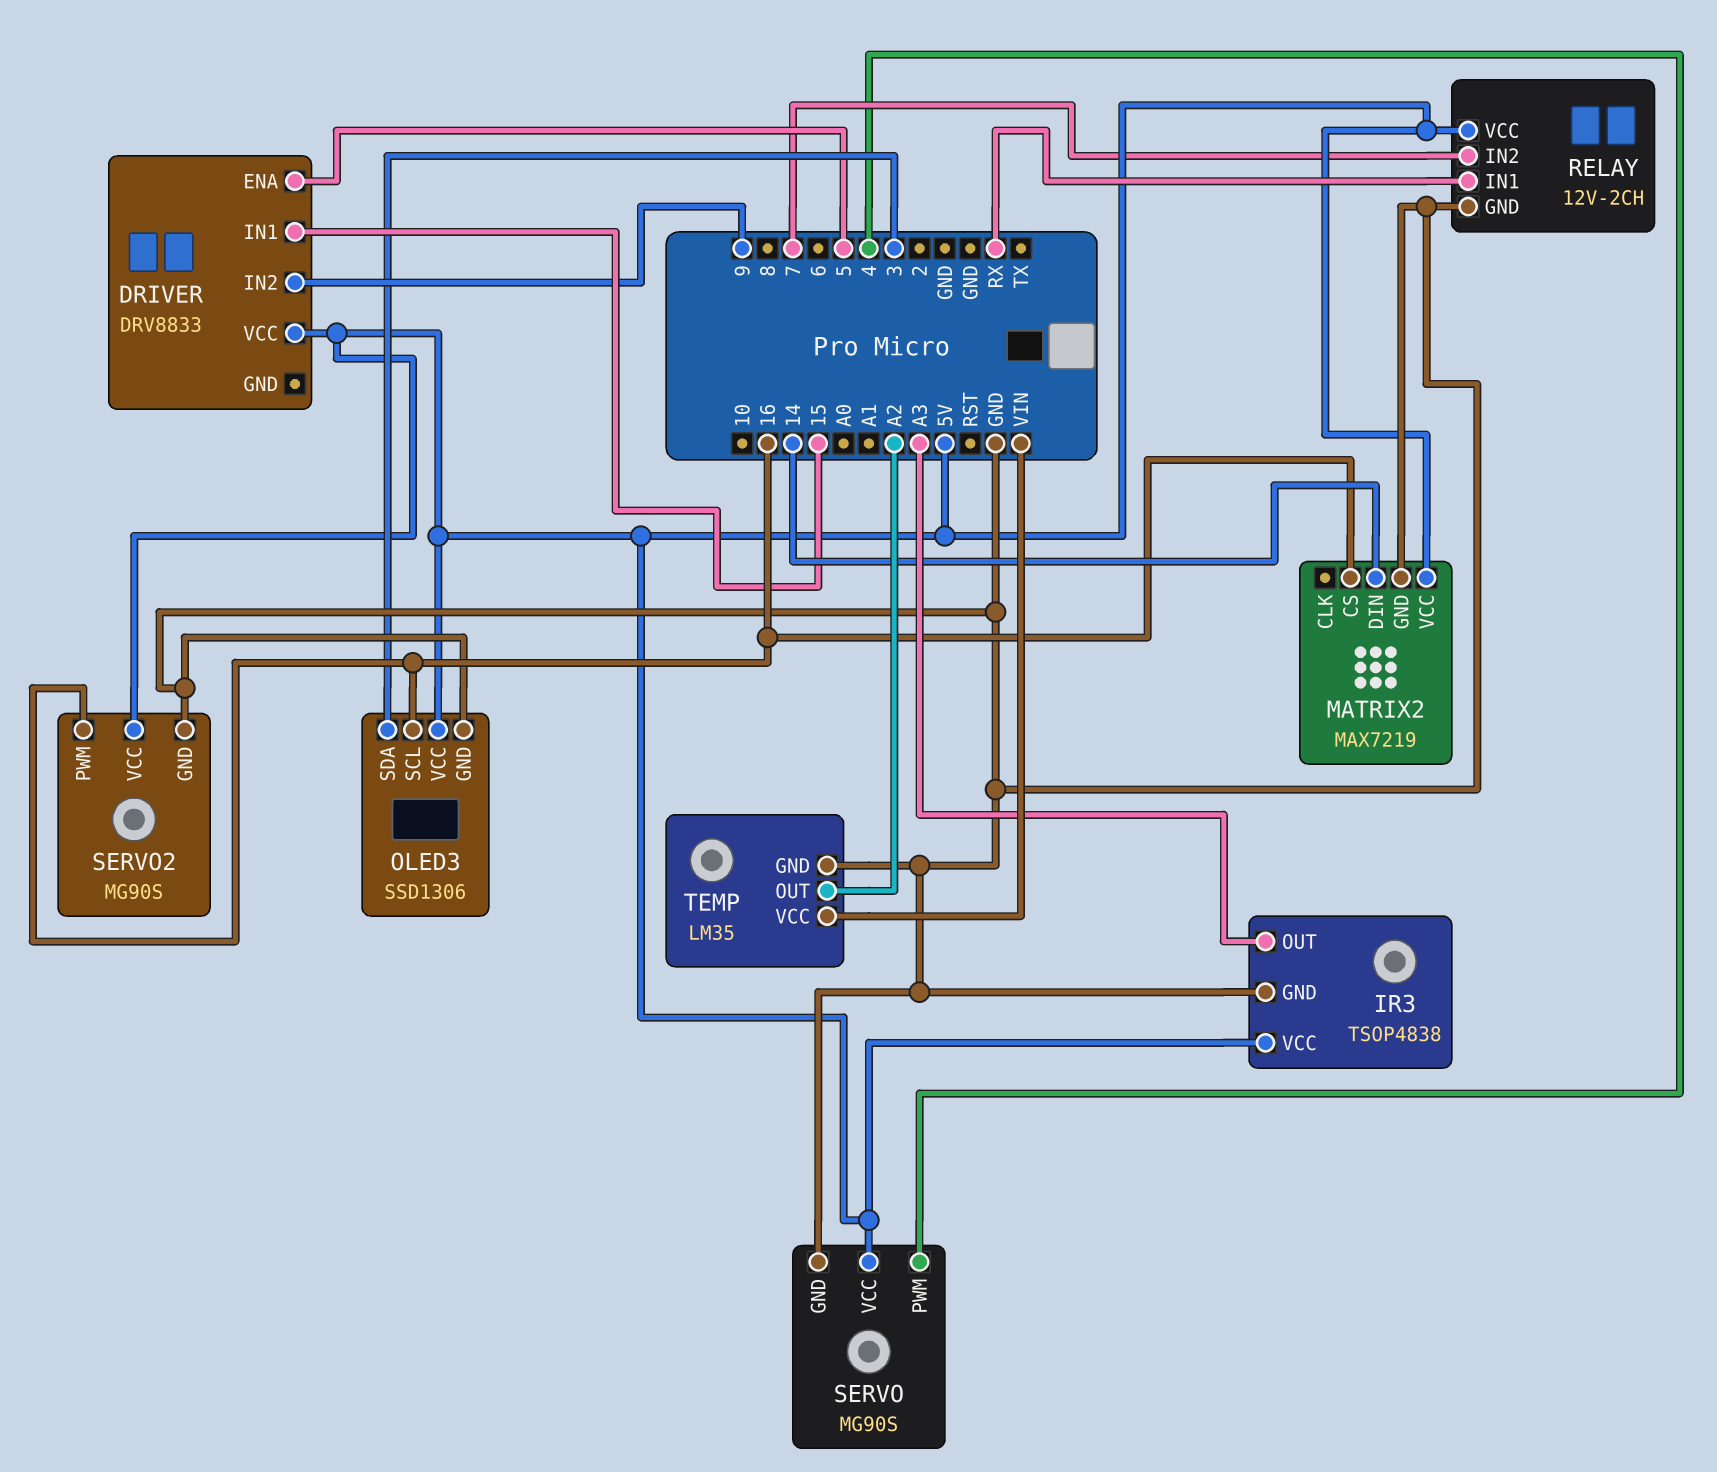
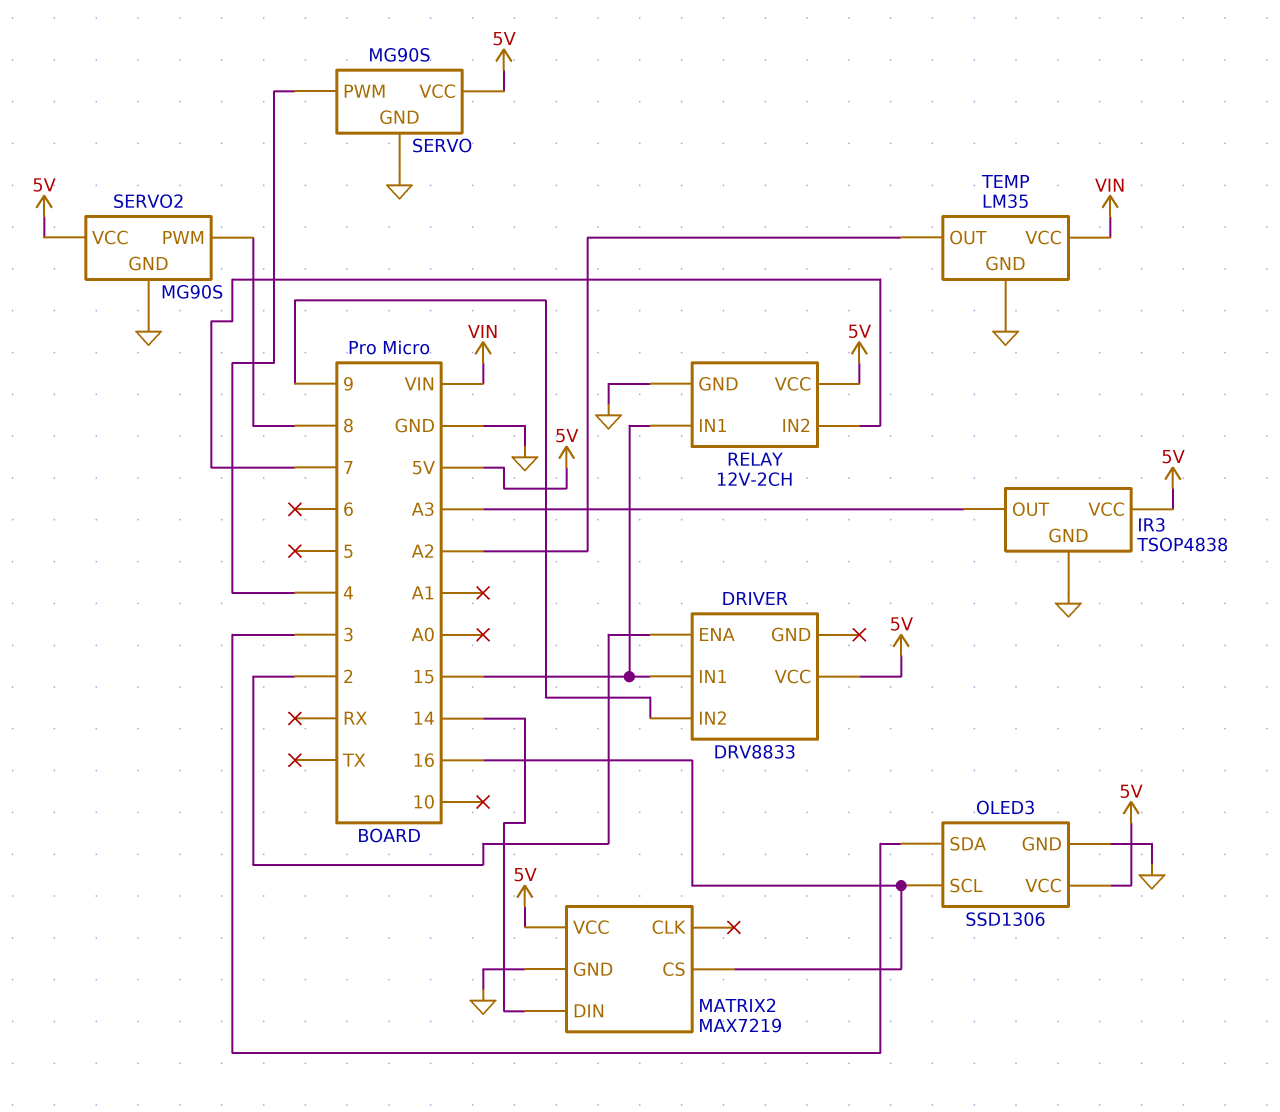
DRIVER pin ENA: 5 -> 2
RELAY pin IN1: RX -> 15
SERVO2 pin PWM: 16 -> 8

